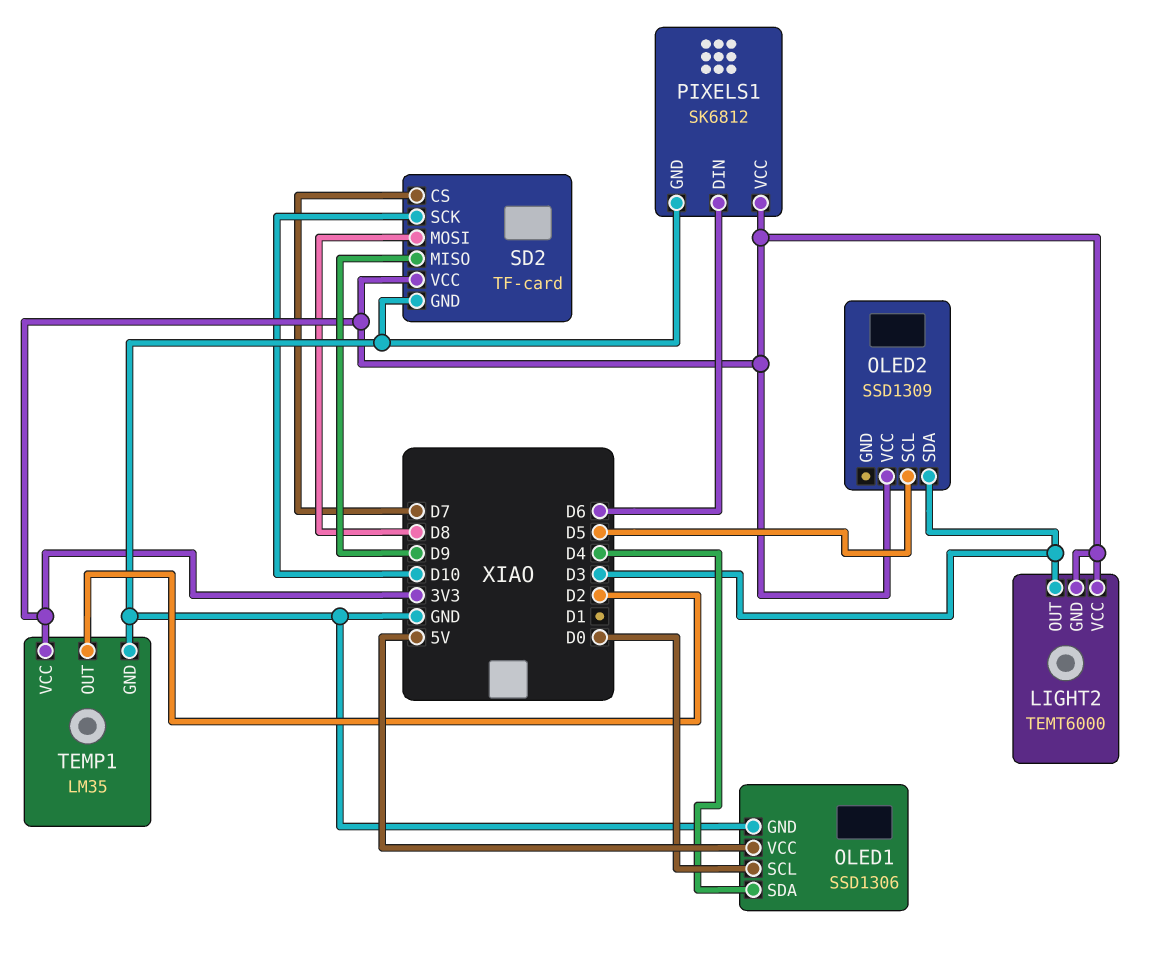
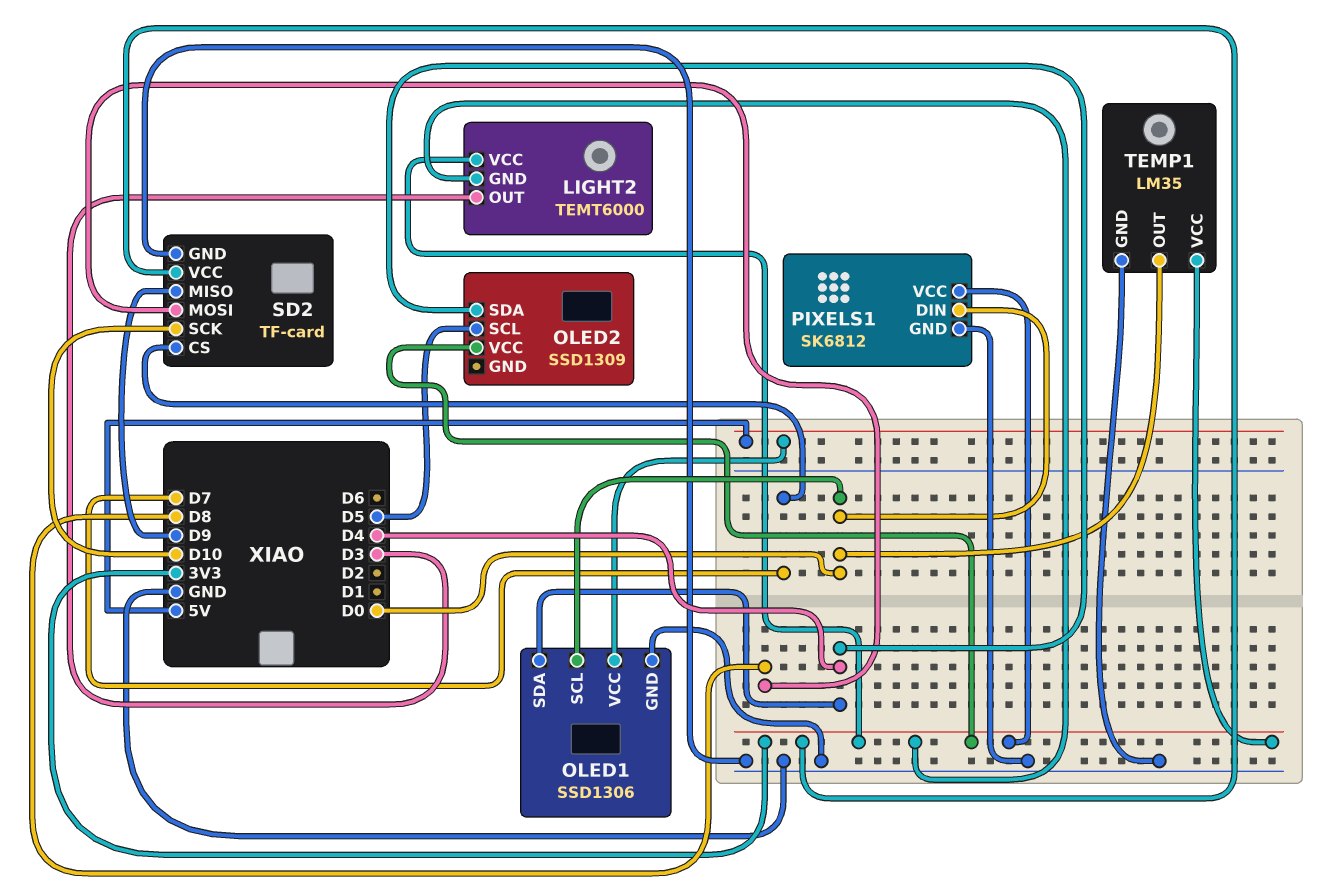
OLED2 pin SDA: D3 -> D4
PIXELS1 pin DIN: D6 -> D0
TEMP1 pin OUT: D2 -> D0

